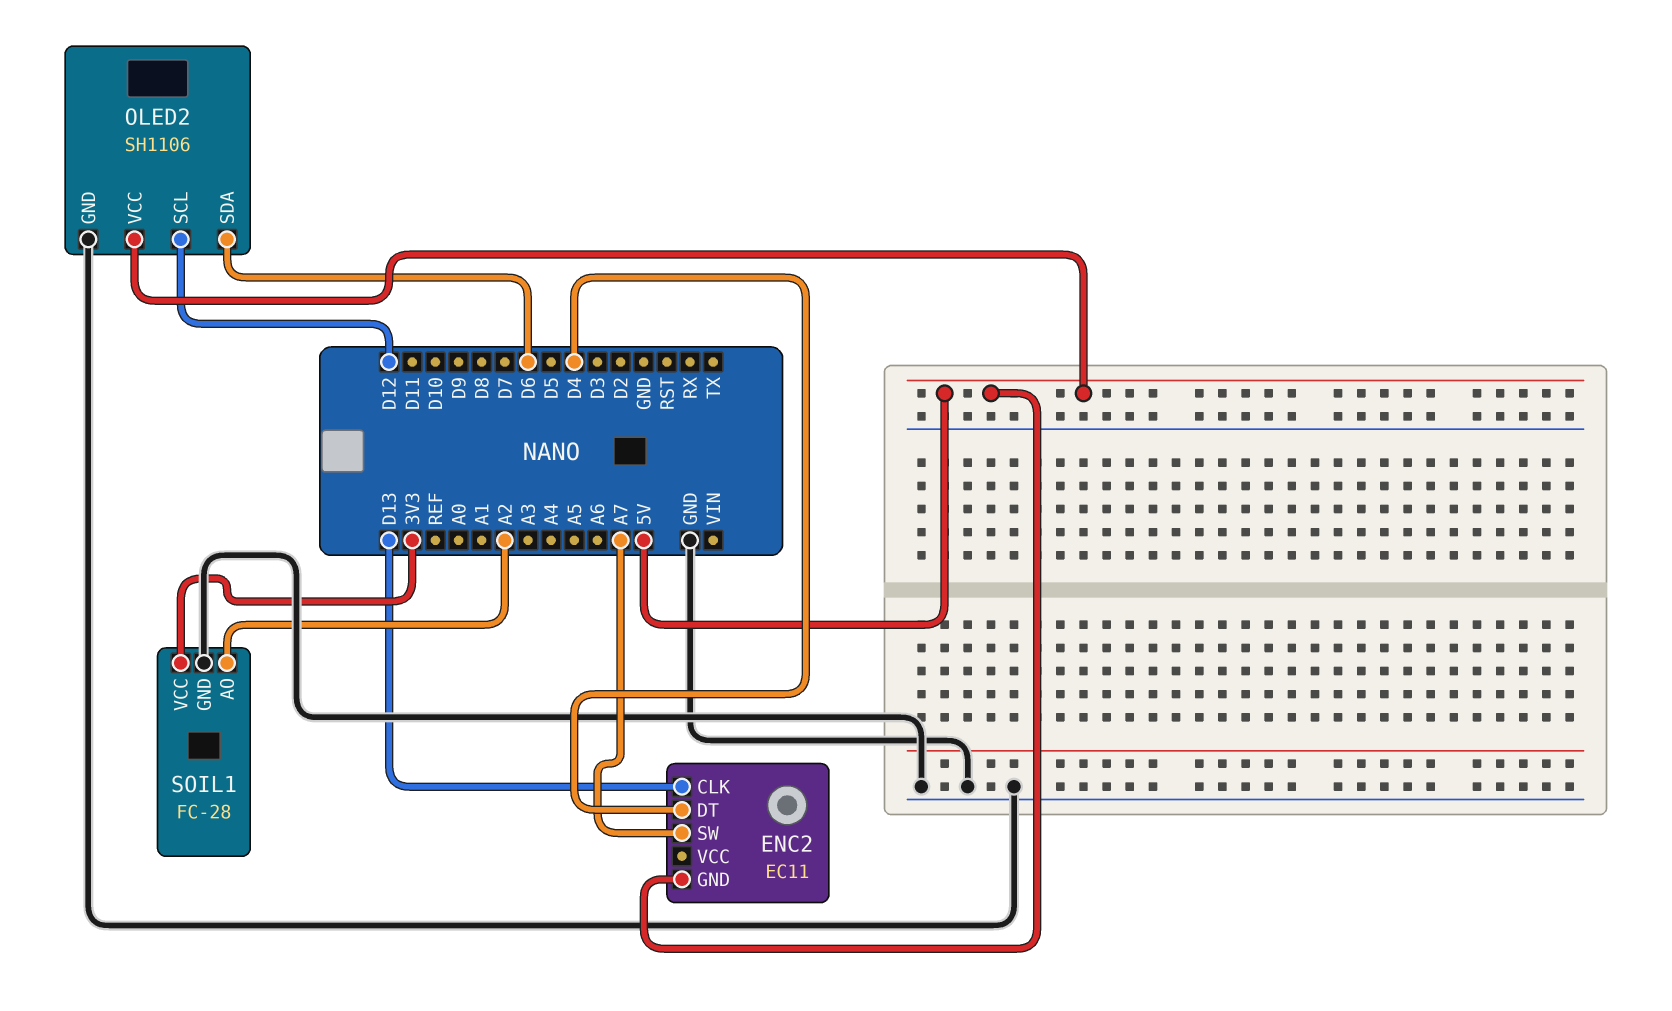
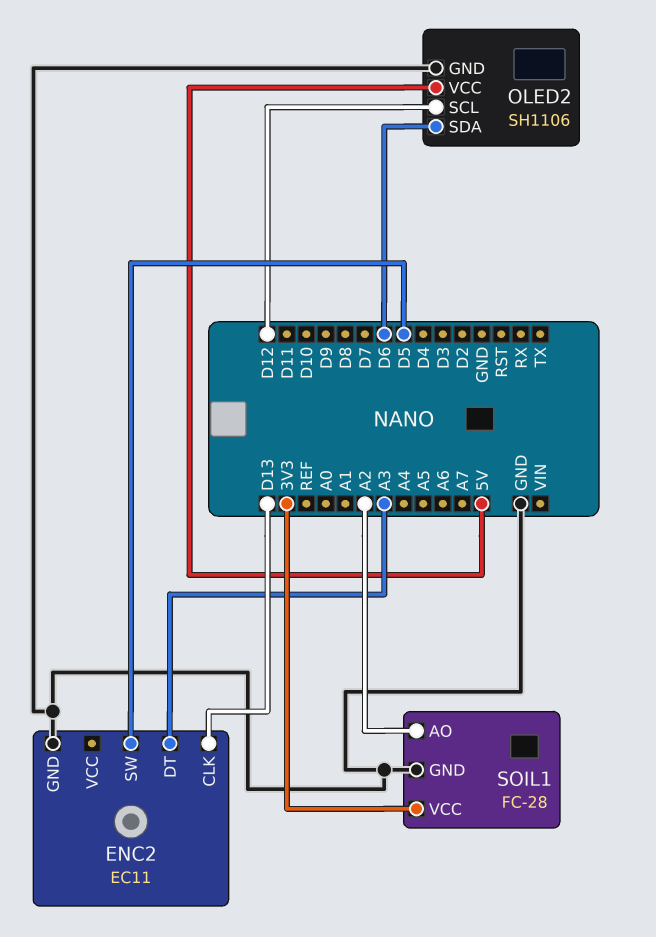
ENC2 pin DT: D4 -> A3
ENC2 pin GND: 5V -> GND
ENC2 pin SW: A7 -> D5

